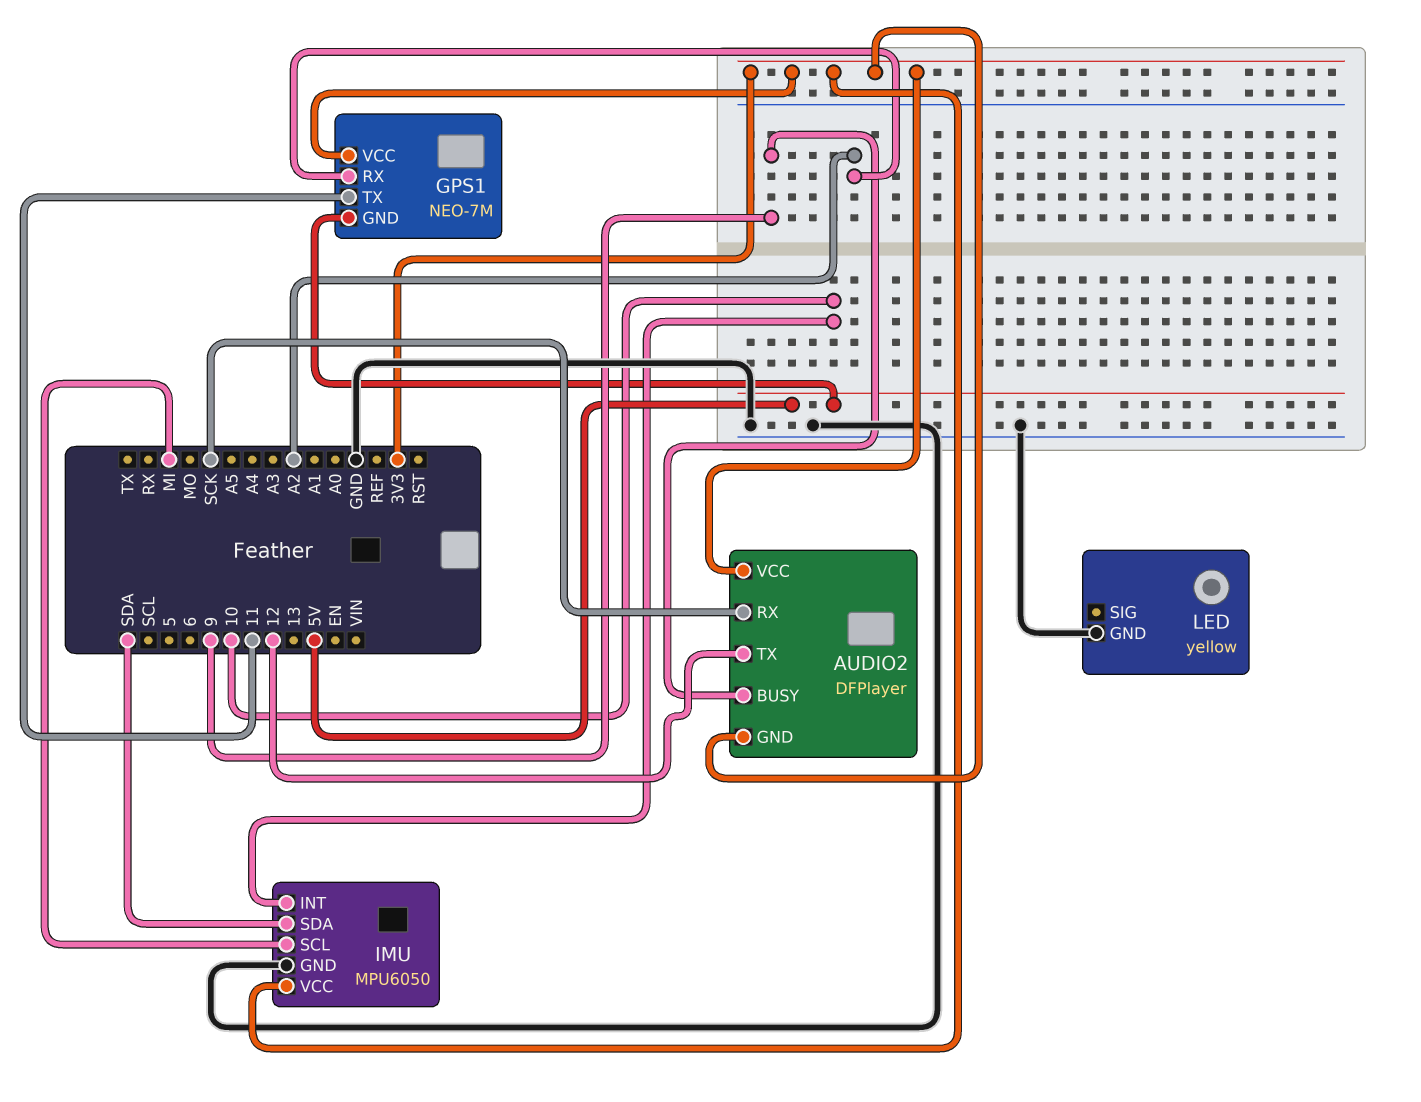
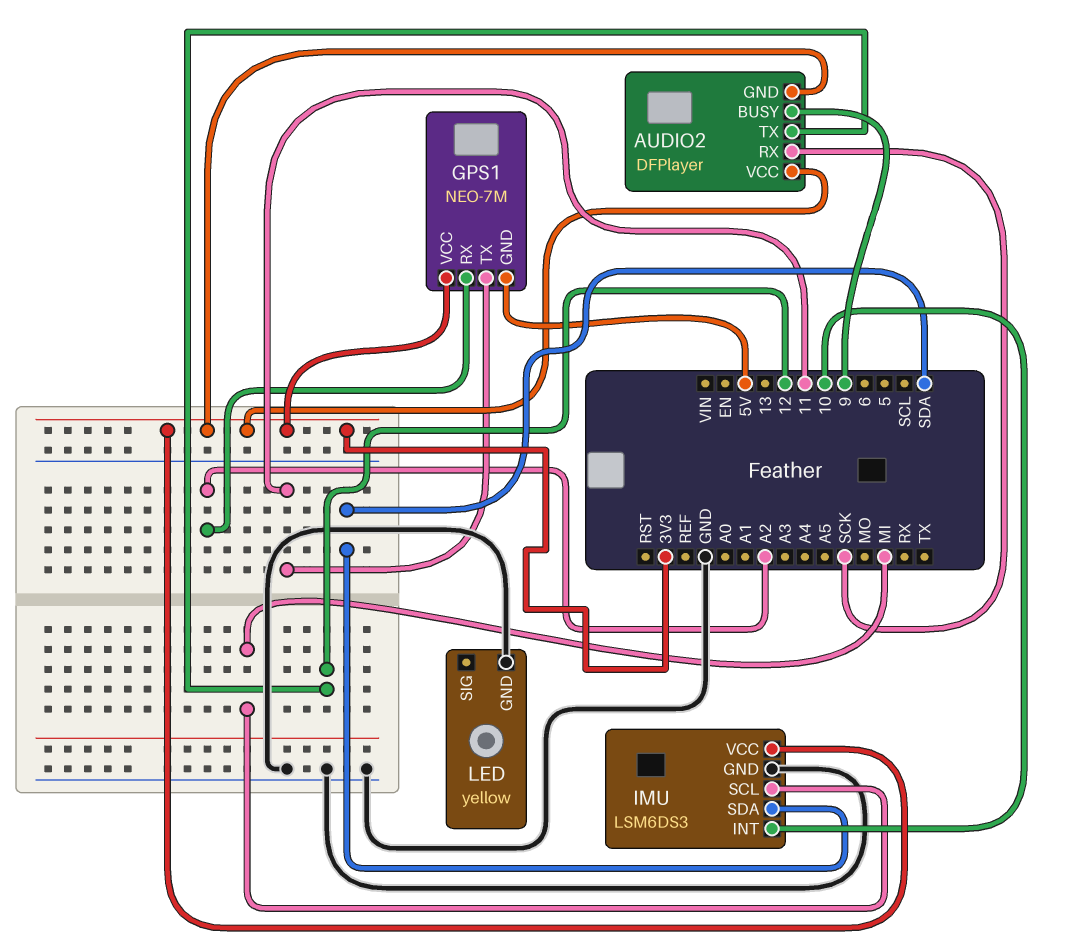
IMU: MPU6050 -> LSM6DS3

